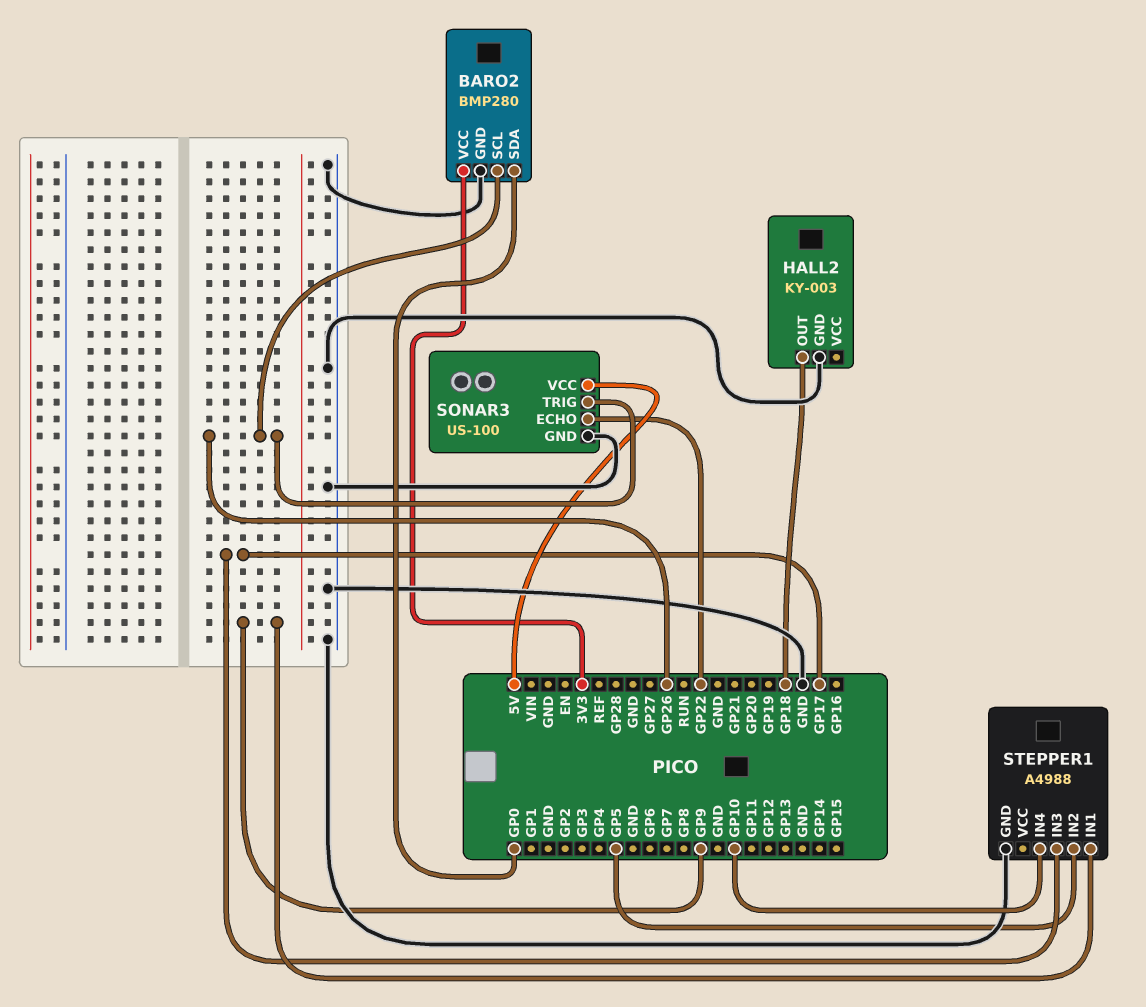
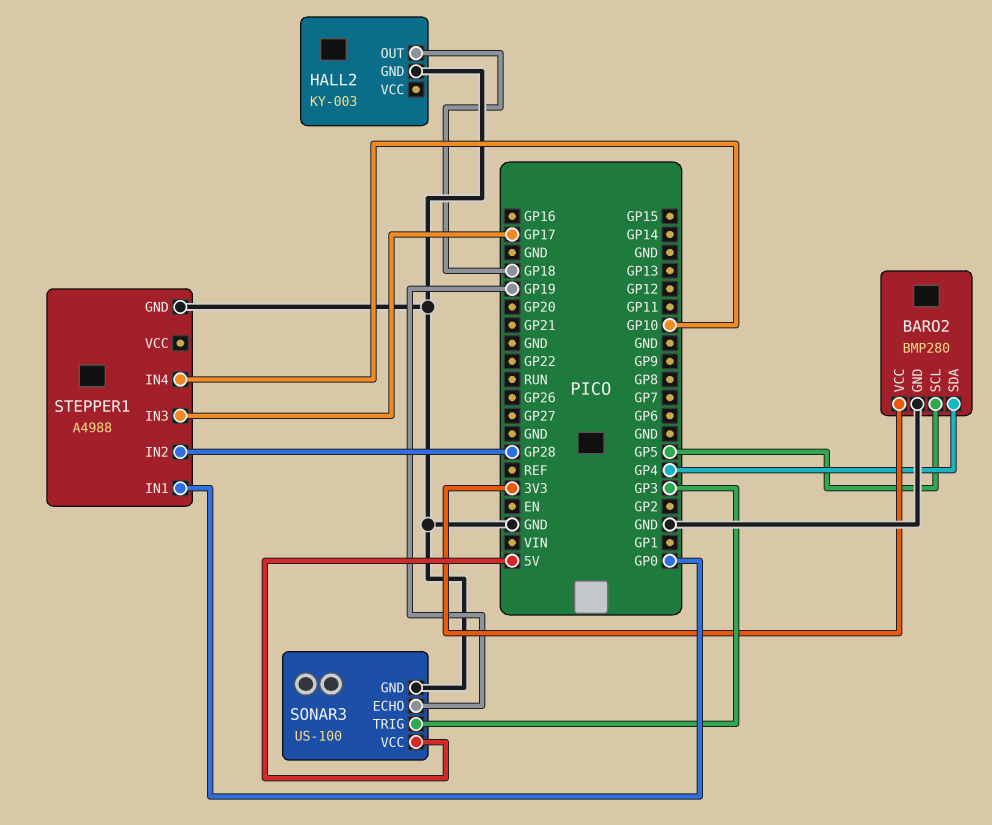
BARO2 pin SCL: GP26 -> GP5
BARO2 pin SDA: GP0 -> GP4
SONAR3 pin ECHO: GP22 -> GP19
SONAR3 pin TRIG: GP26 -> GP3
STEPPER1 pin IN1: GP9 -> GP0
STEPPER1 pin IN2: GP5 -> GP28

